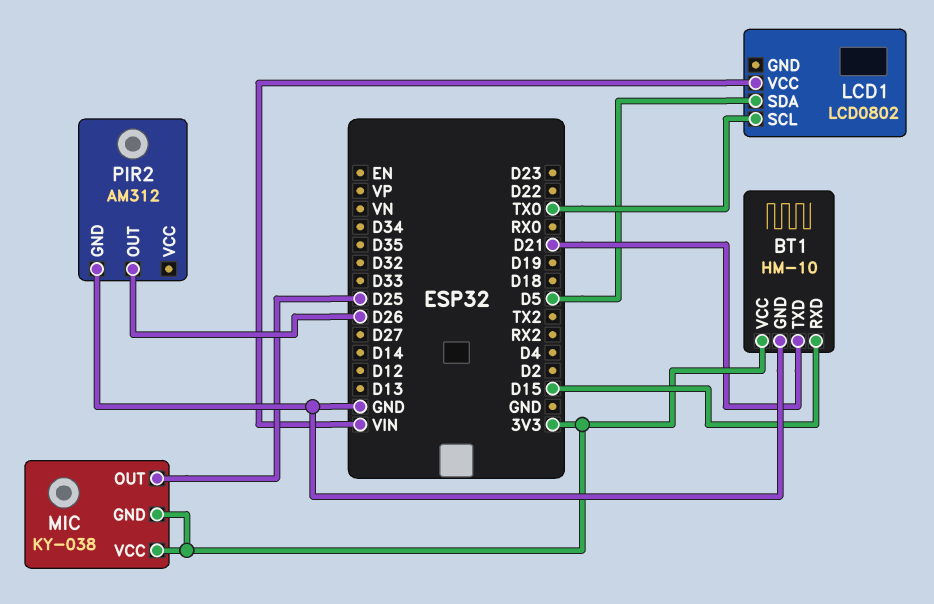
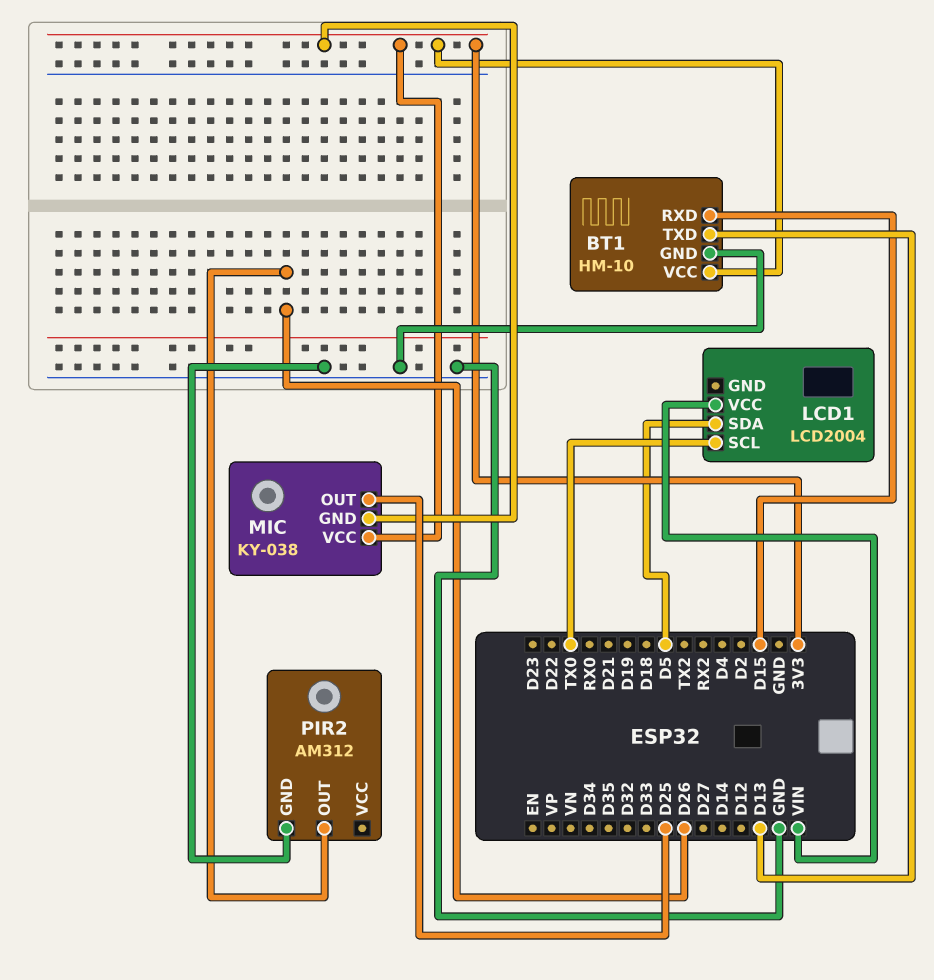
BT1 pin TXD: D21 -> D13
LCD1: LCD0802 -> LCD2004

